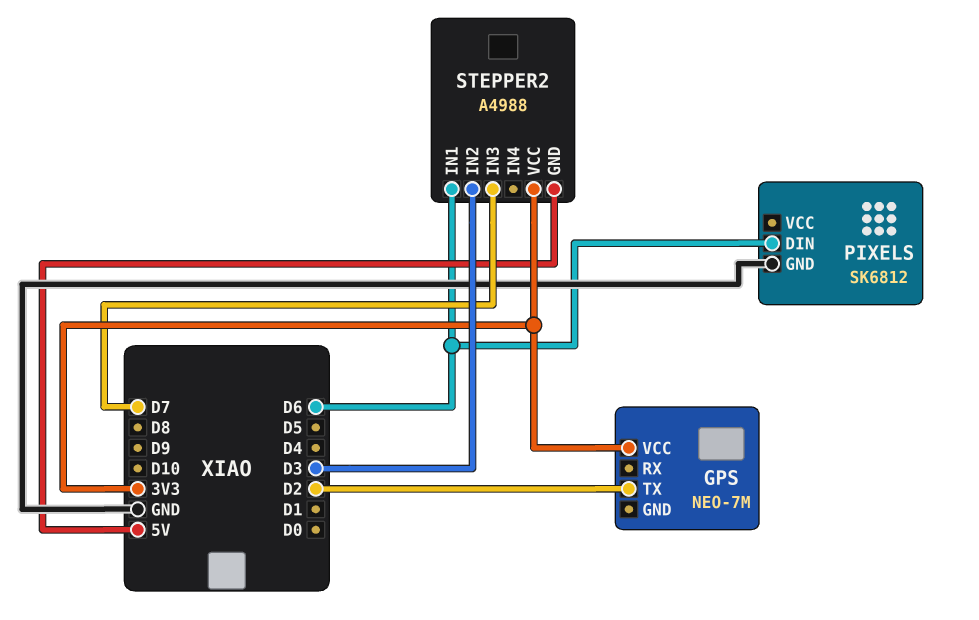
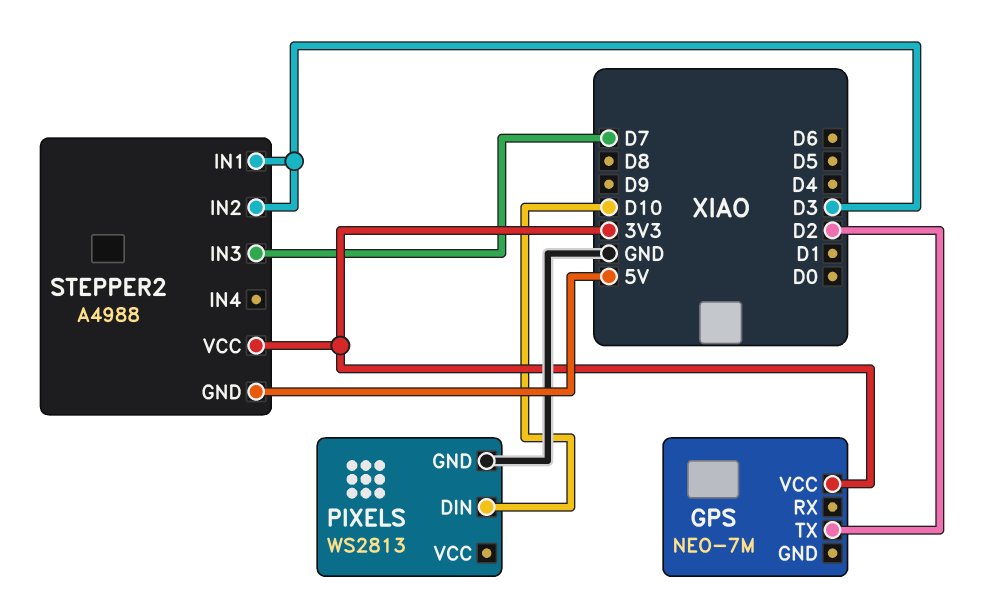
PIXELS: SK6812 -> WS2813
PIXELS pin DIN: D6 -> D10
STEPPER2 pin IN1: D6 -> D3

